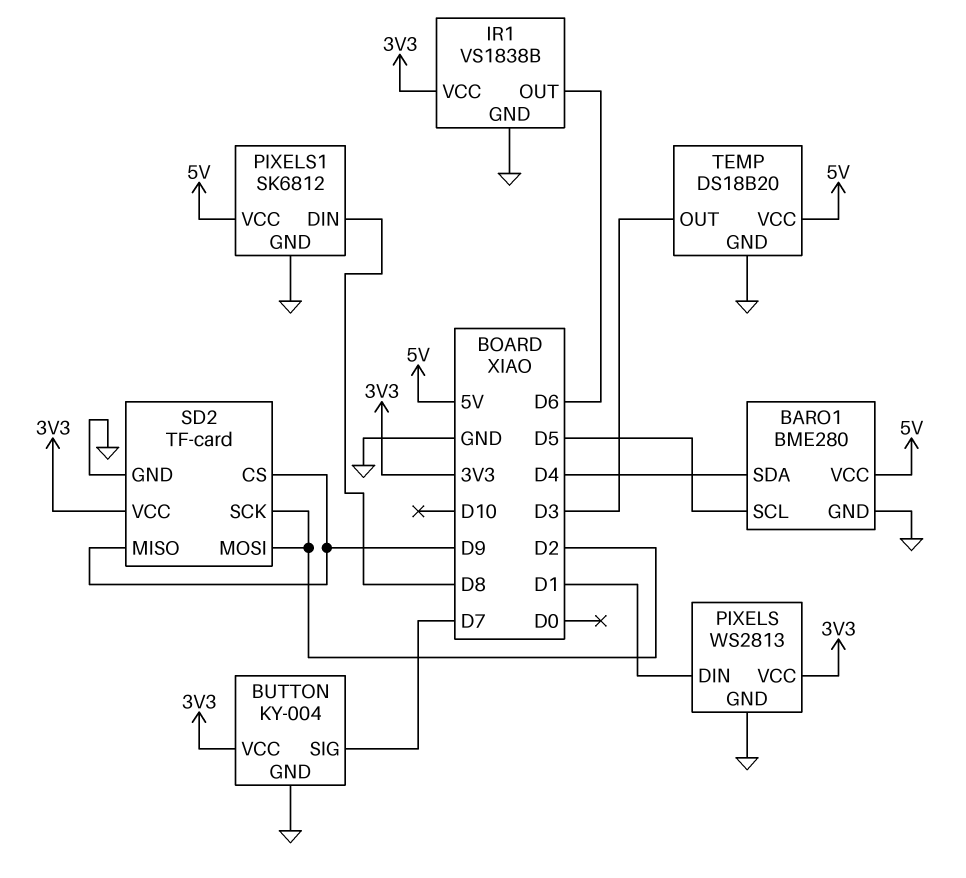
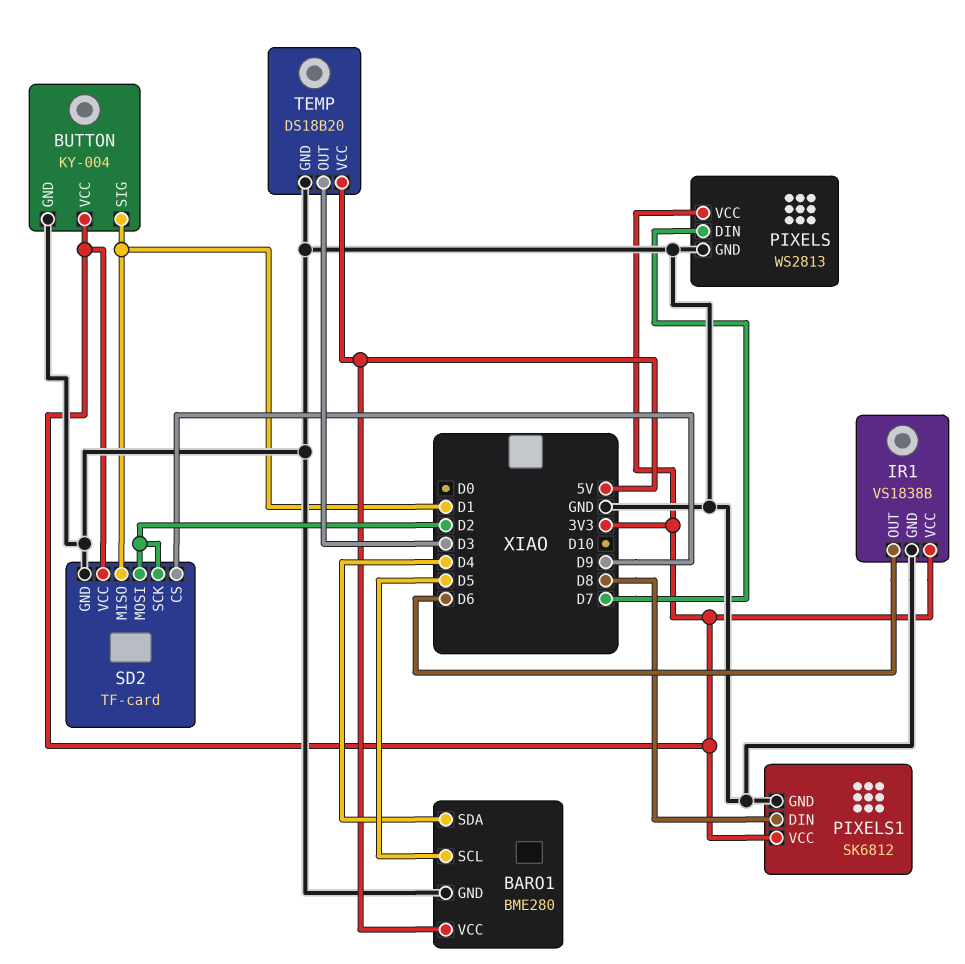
BUTTON pin SIG: D7 -> D1
PIXELS pin DIN: D1 -> D7
PIXELS1 pin VCC: 5V -> 3V3
SD2 pin MISO: D9 -> D1

